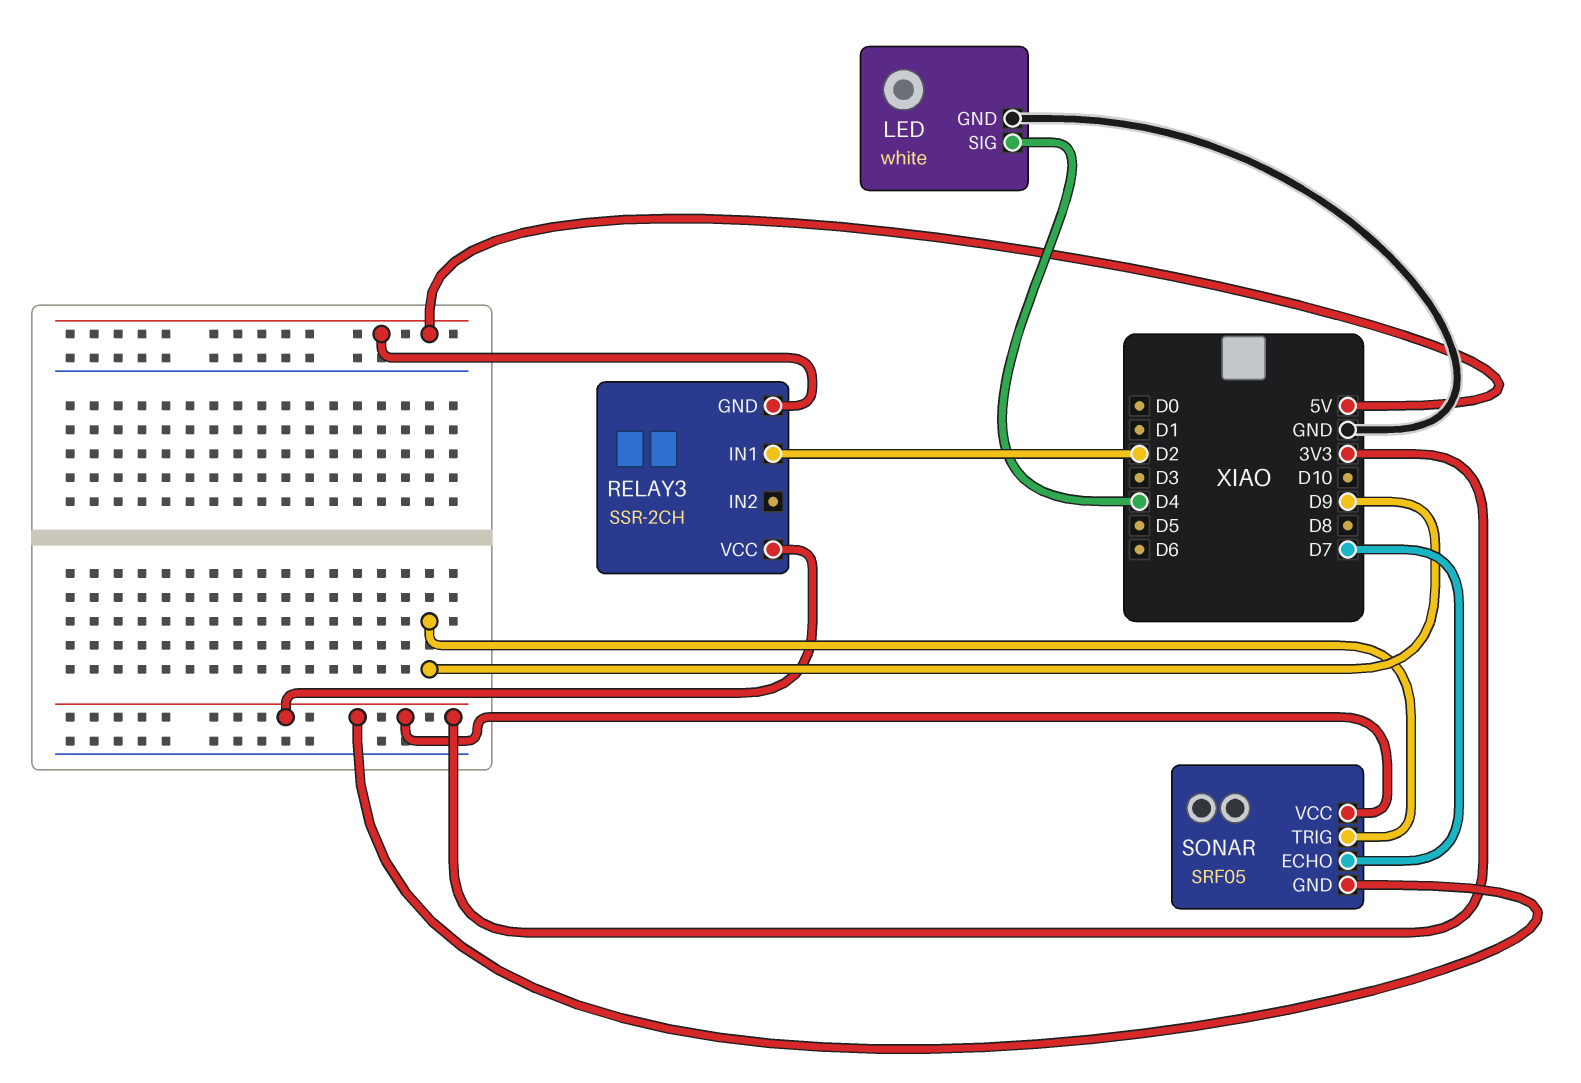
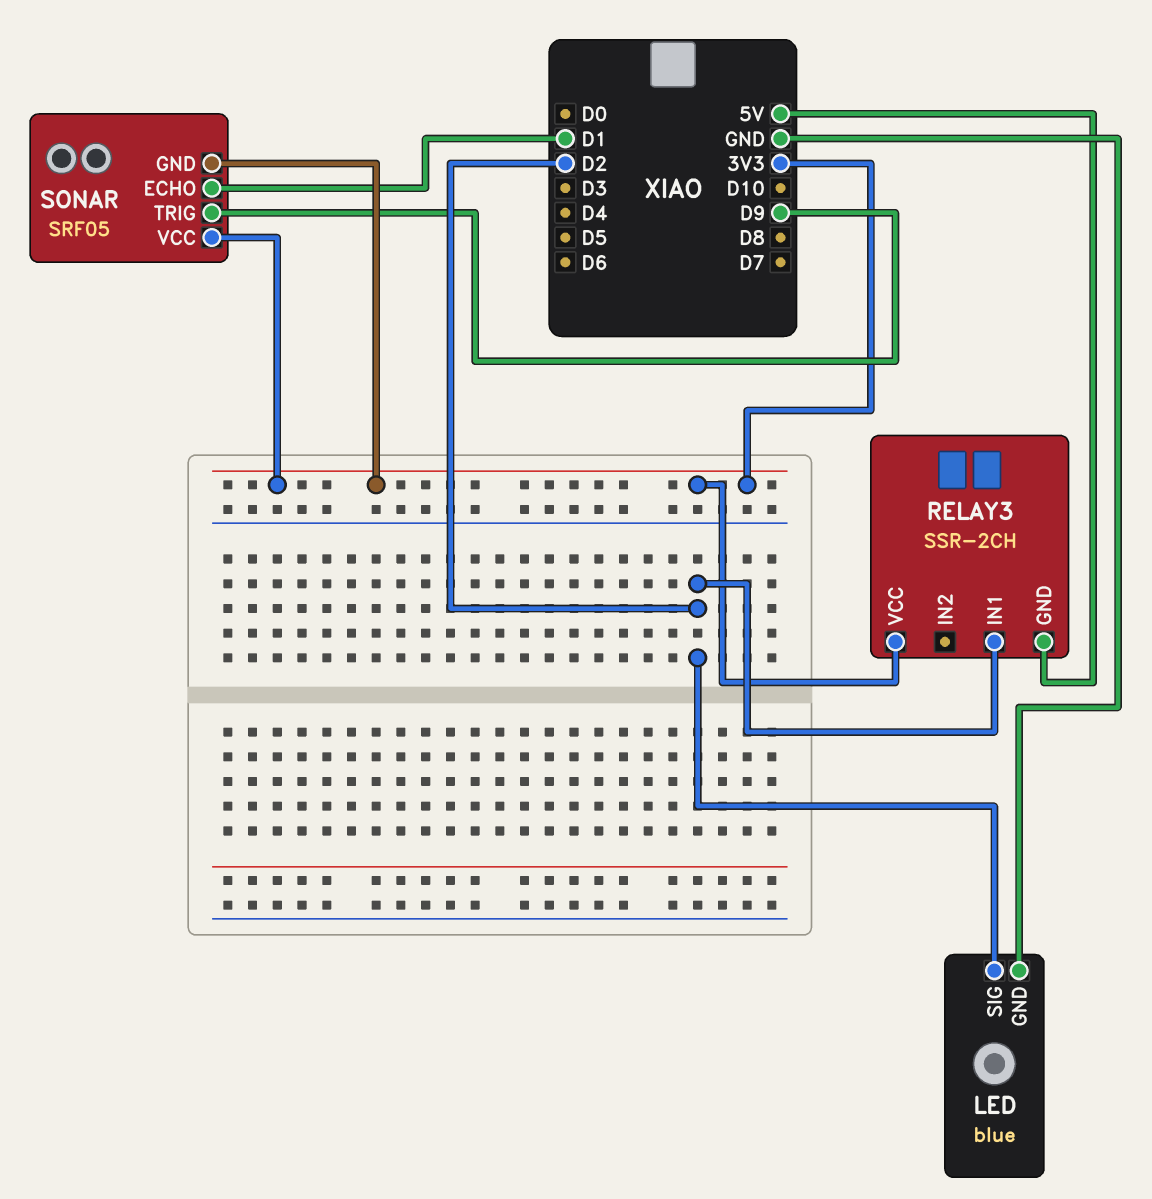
LED: white -> blue
LED pin SIG: D4 -> D2
SONAR pin ECHO: D7 -> D1

